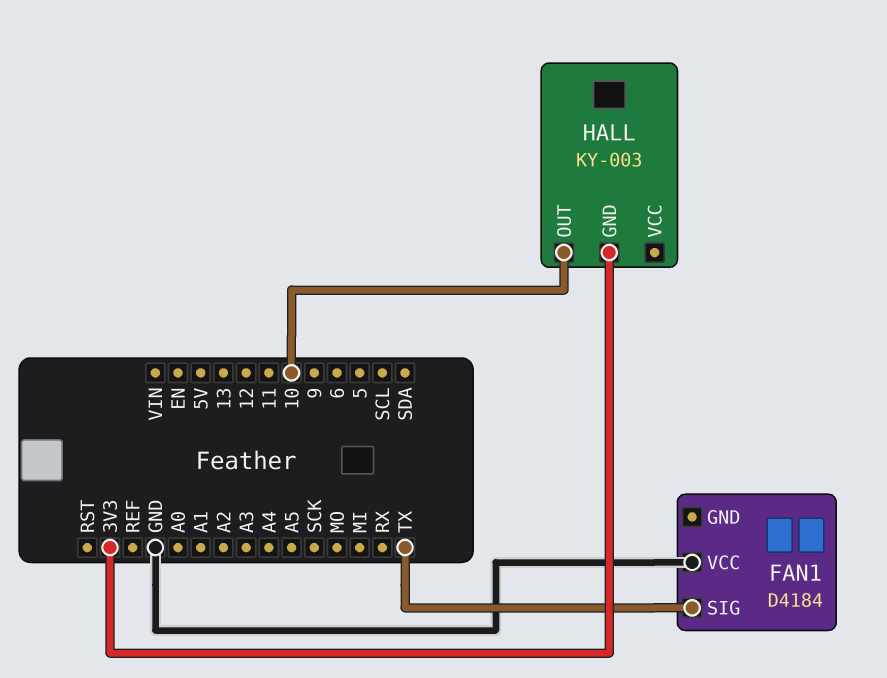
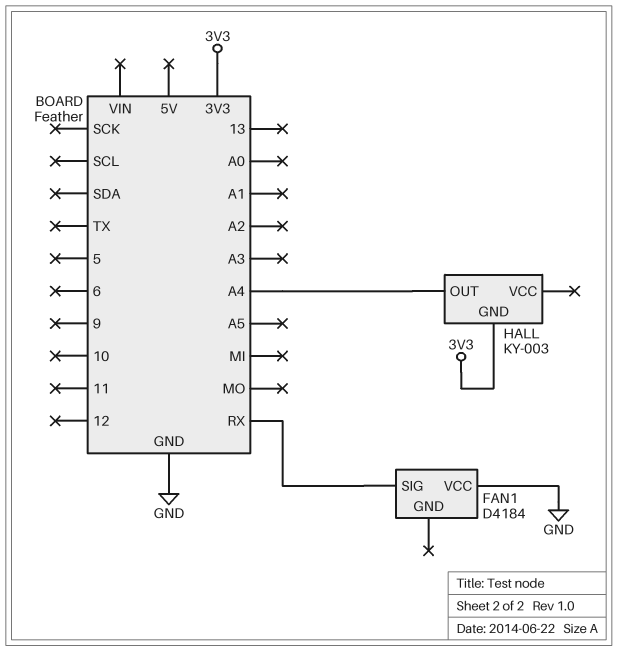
FAN1 pin SIG: TX -> RX
HALL pin OUT: 10 -> A4

